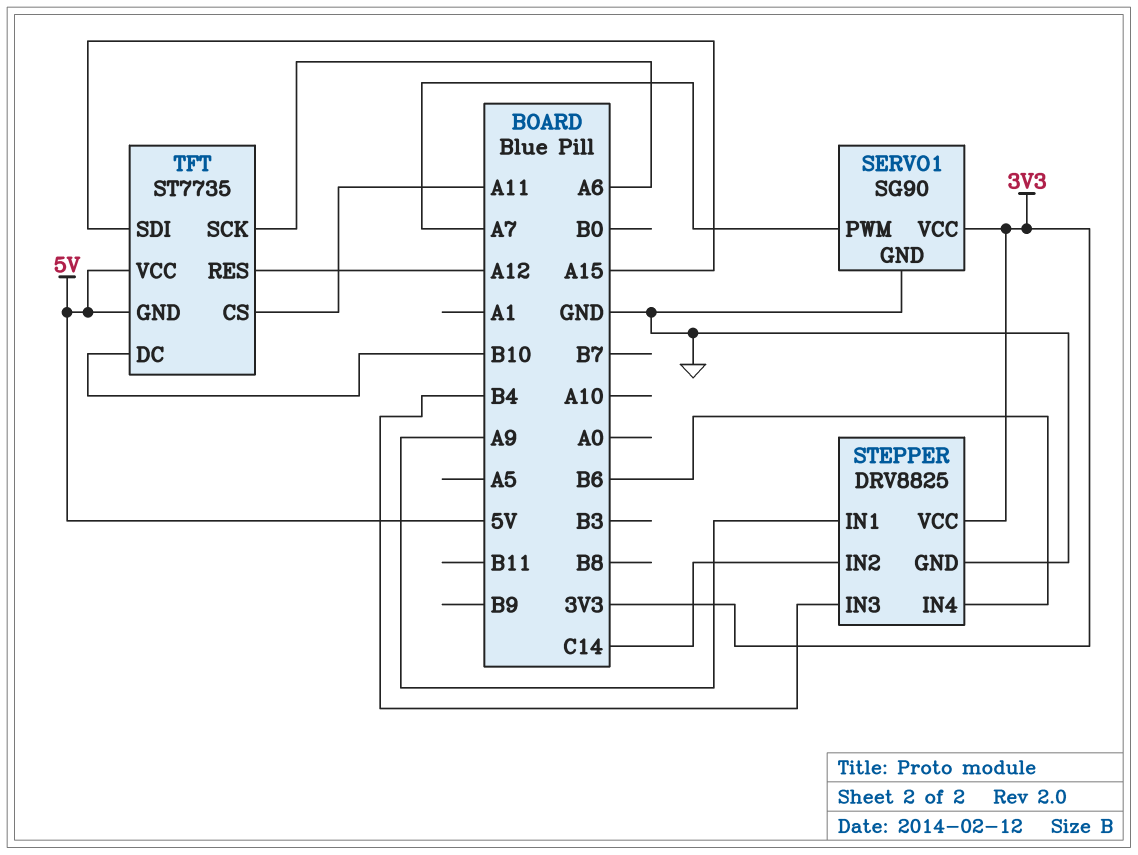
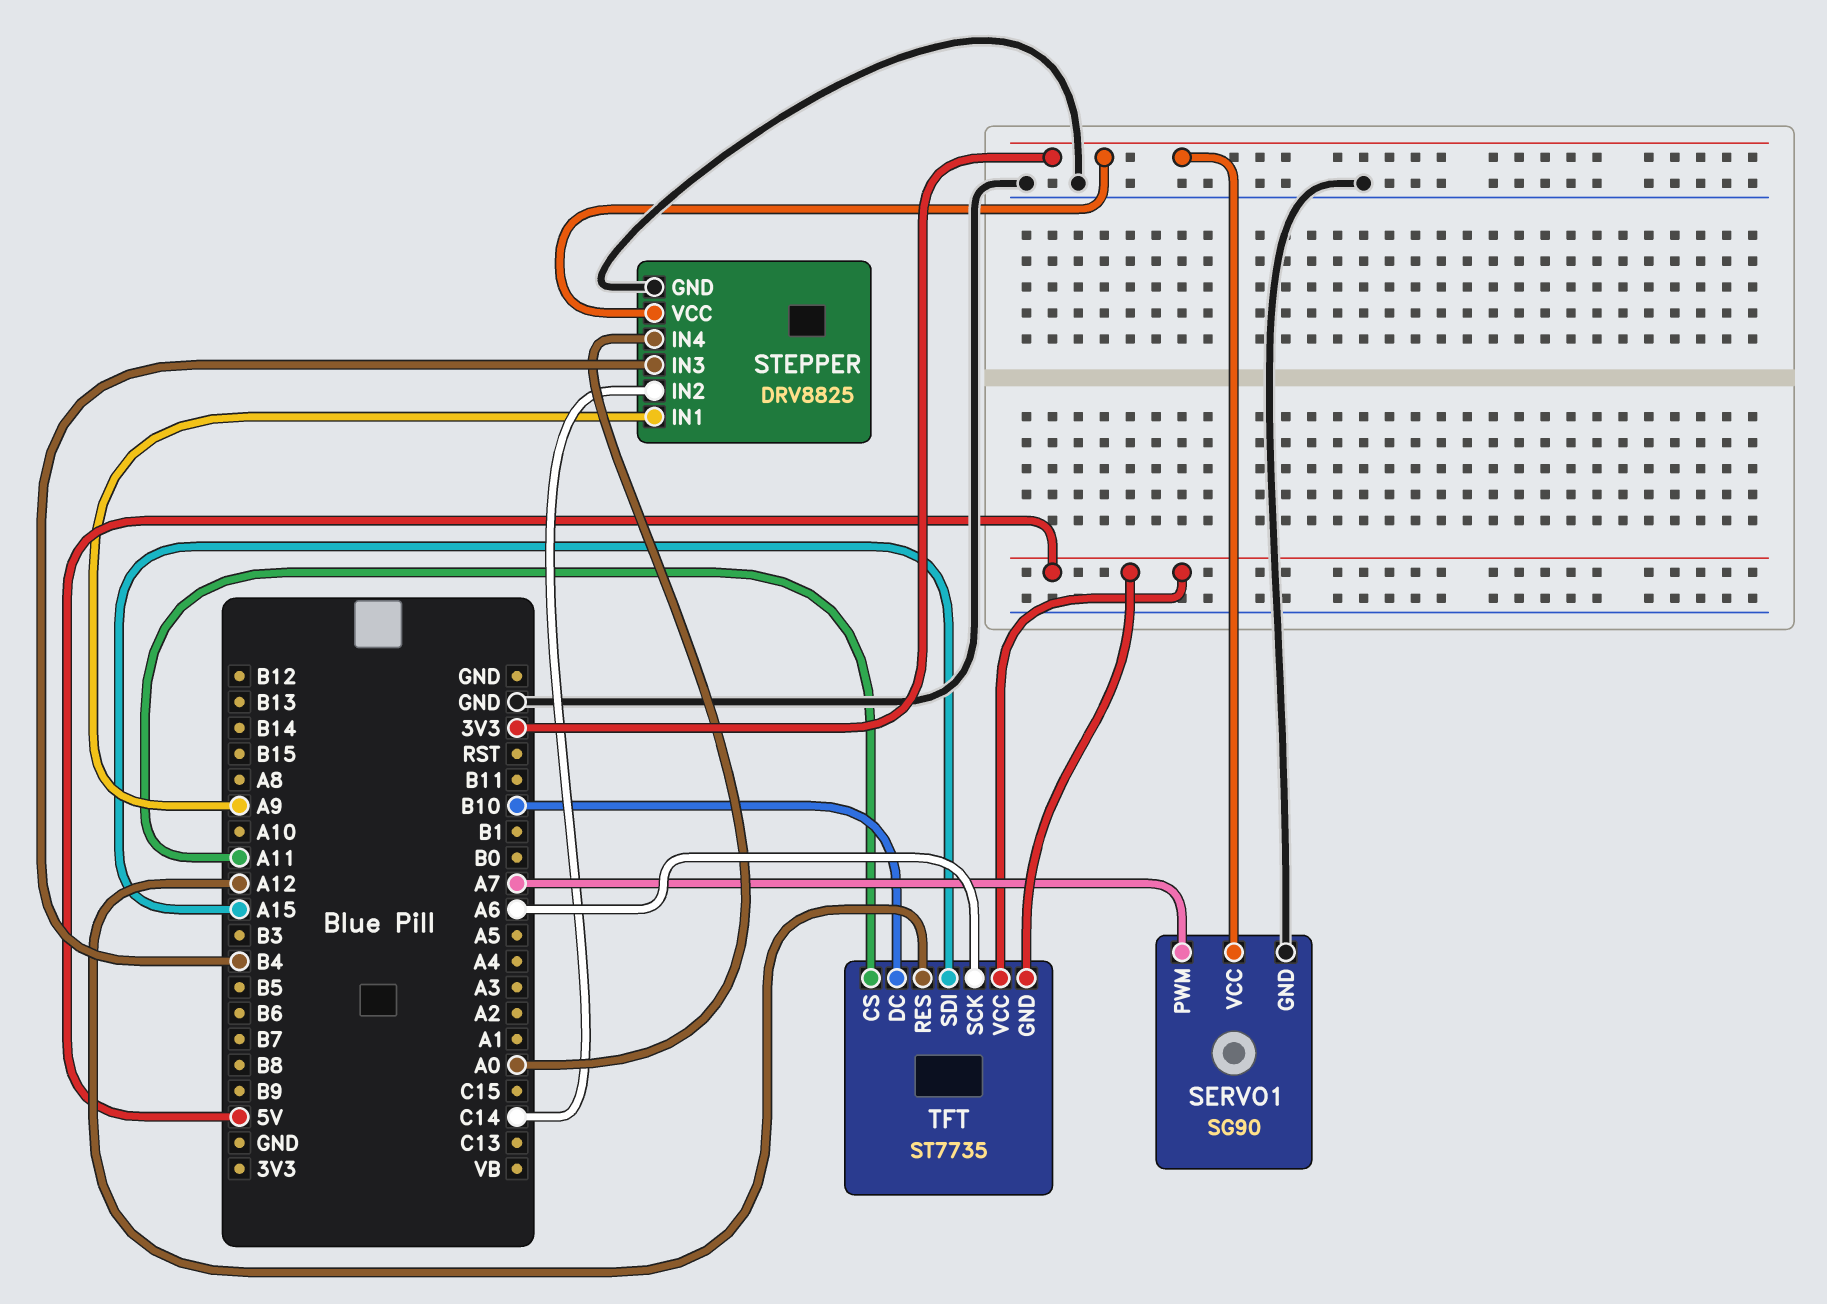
STEPPER pin IN4: B6 -> A0

